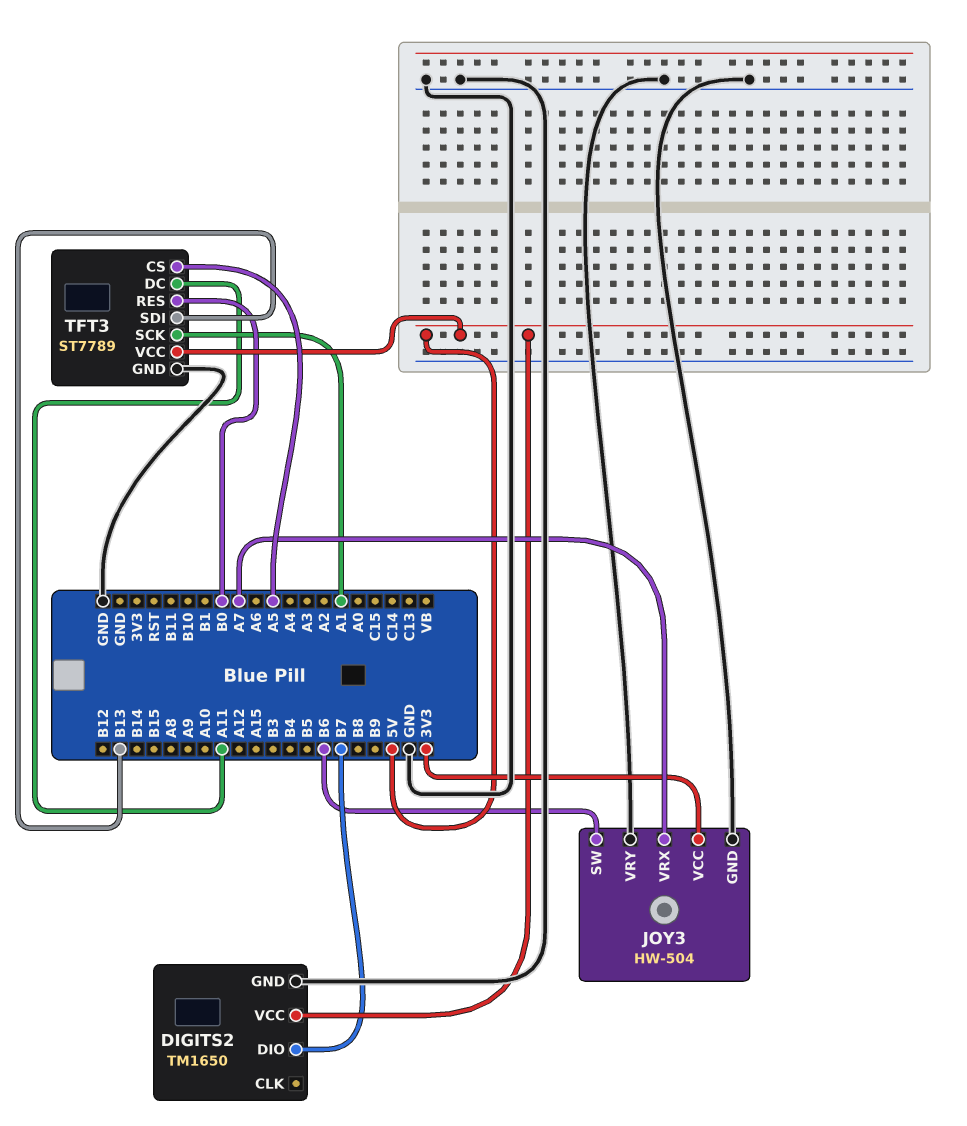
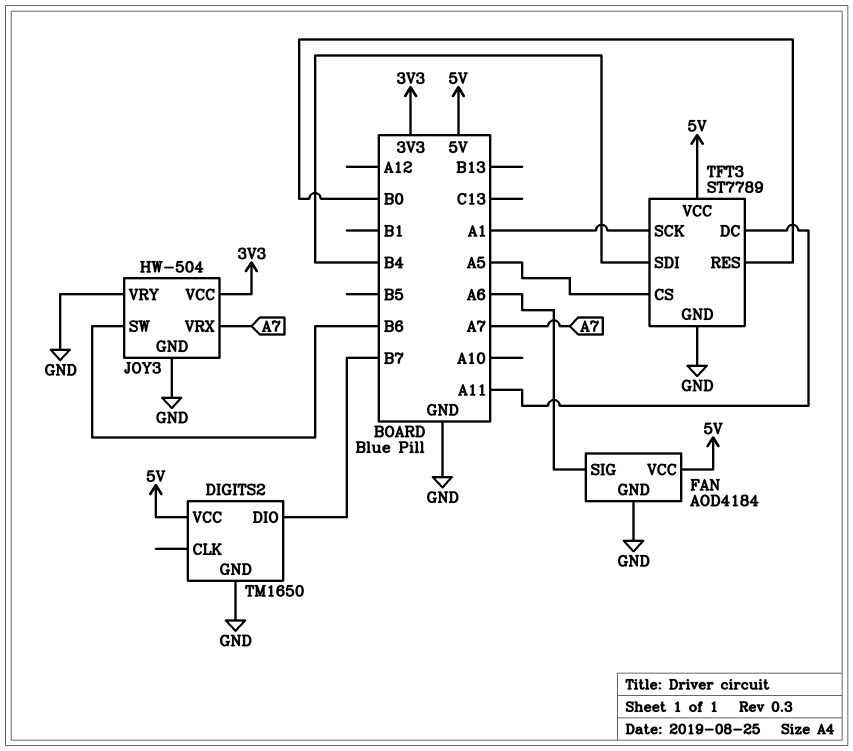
FAN: none -> AOD4184
FAN pin GND: none -> GND
FAN pin SIG: none -> A6
FAN pin VCC: none -> 5V
TFT3 pin SDI: B13 -> B4

